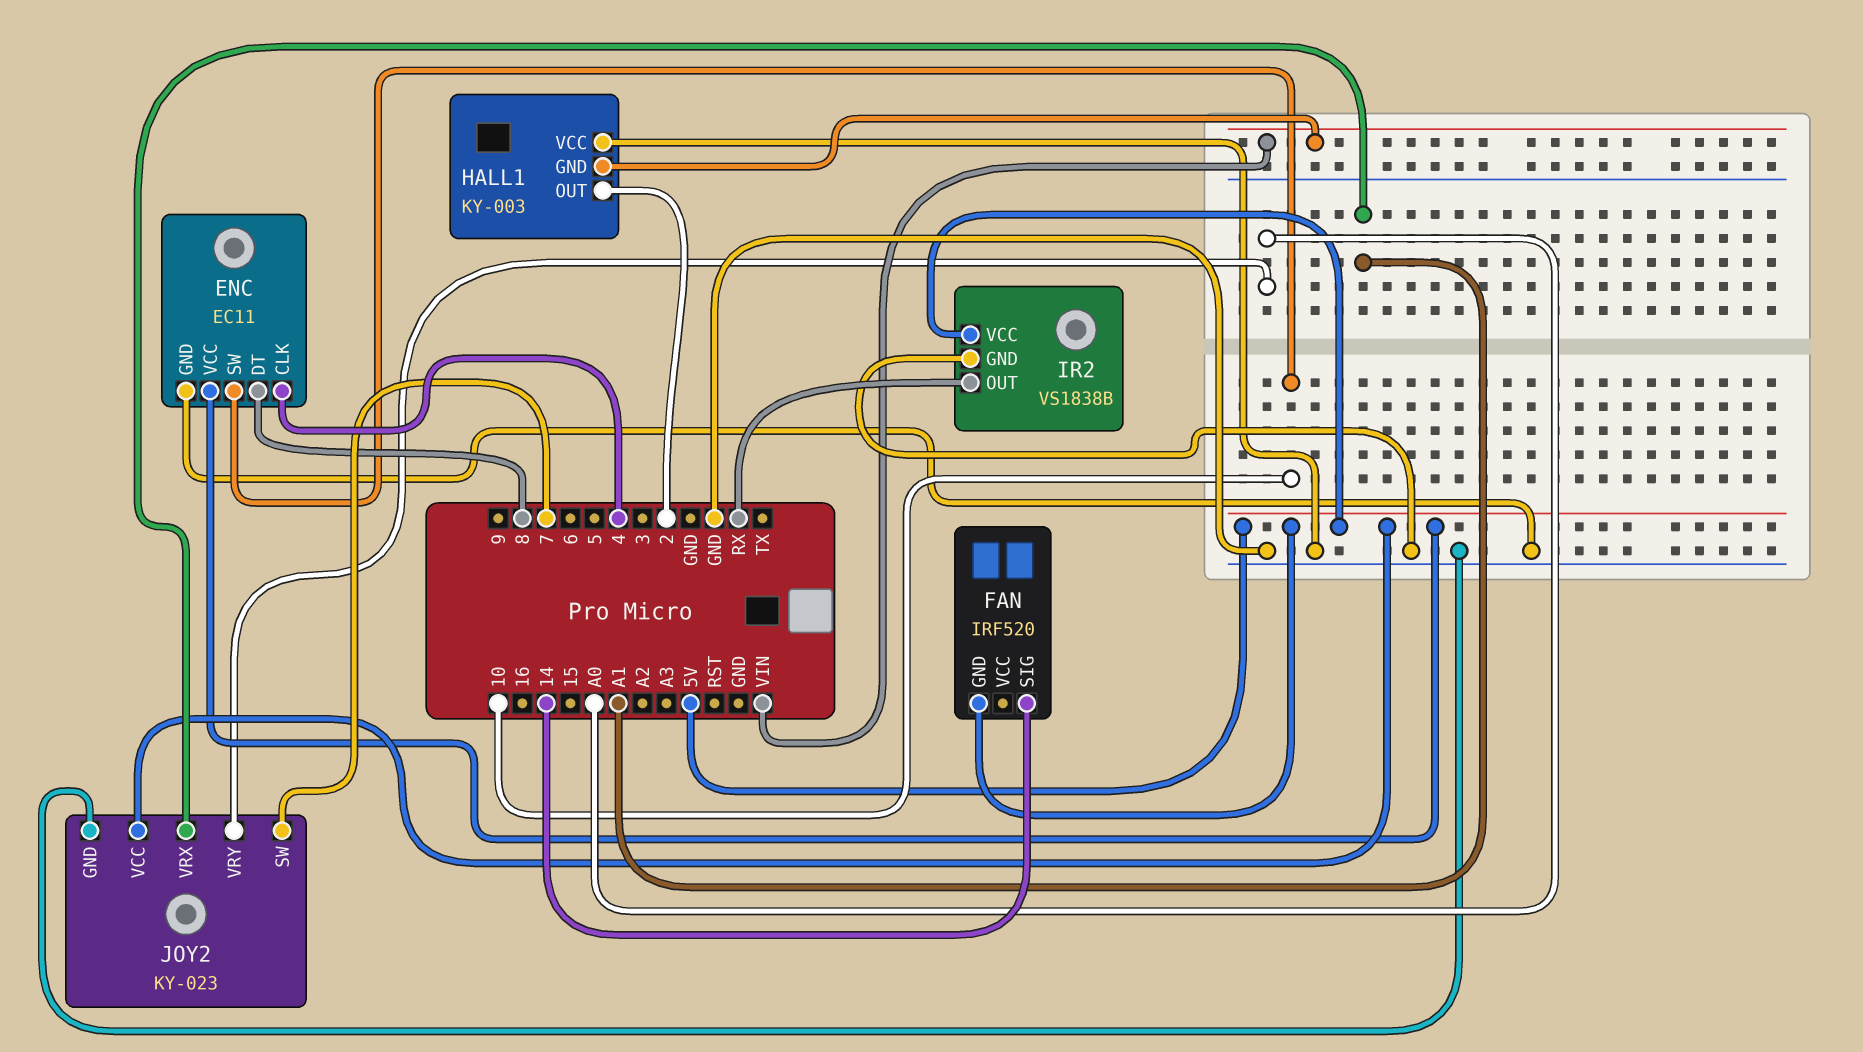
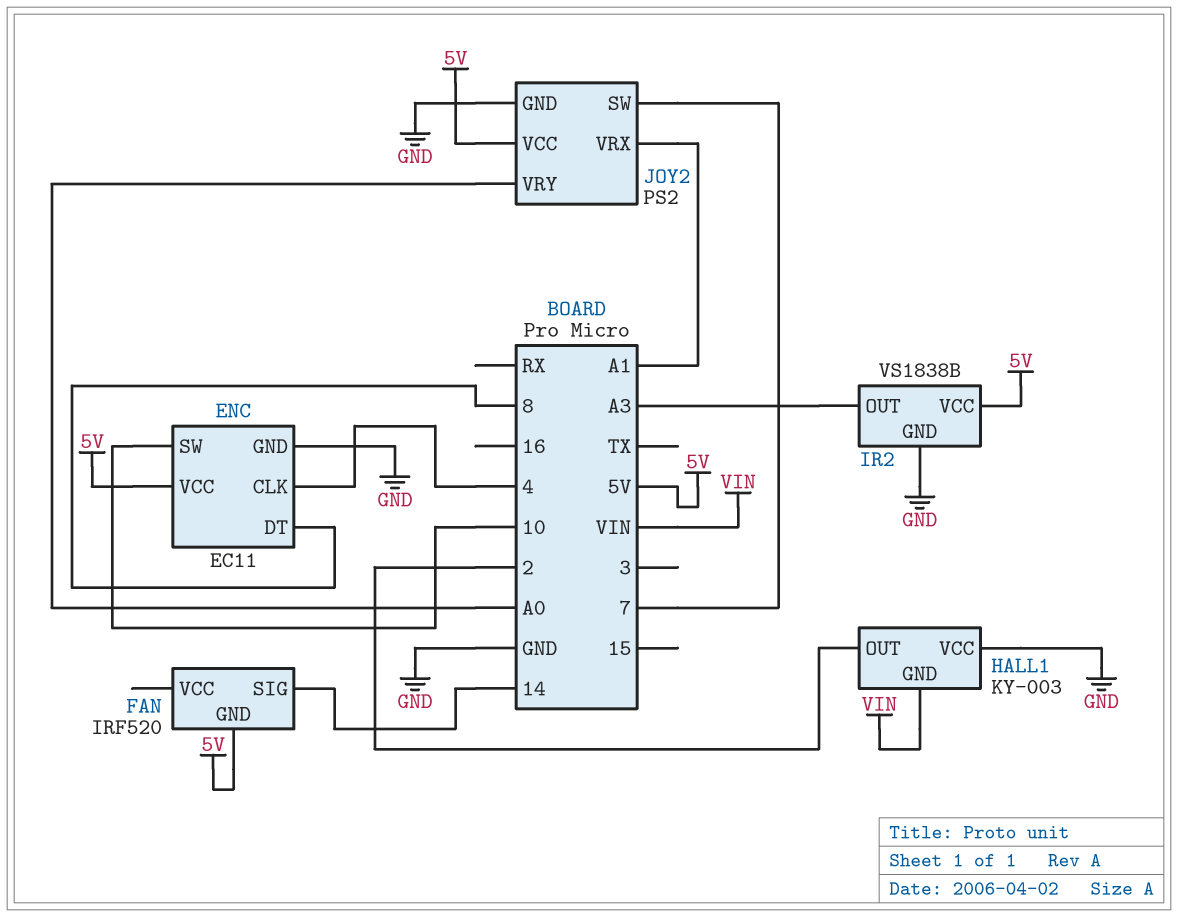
IR2 pin OUT: RX -> A3
JOY2: KY-023 -> PS2

